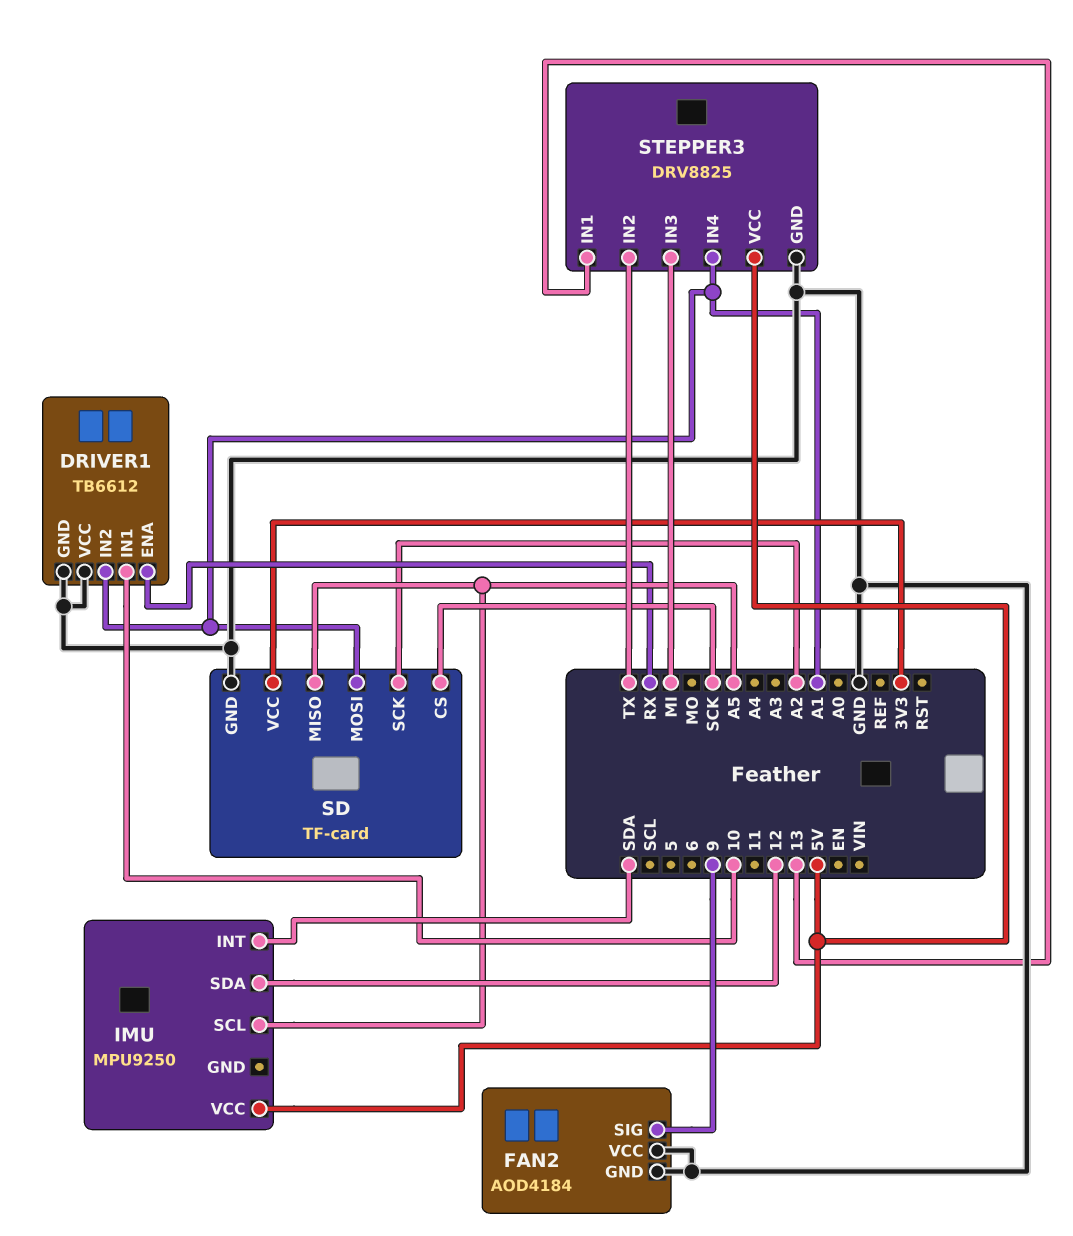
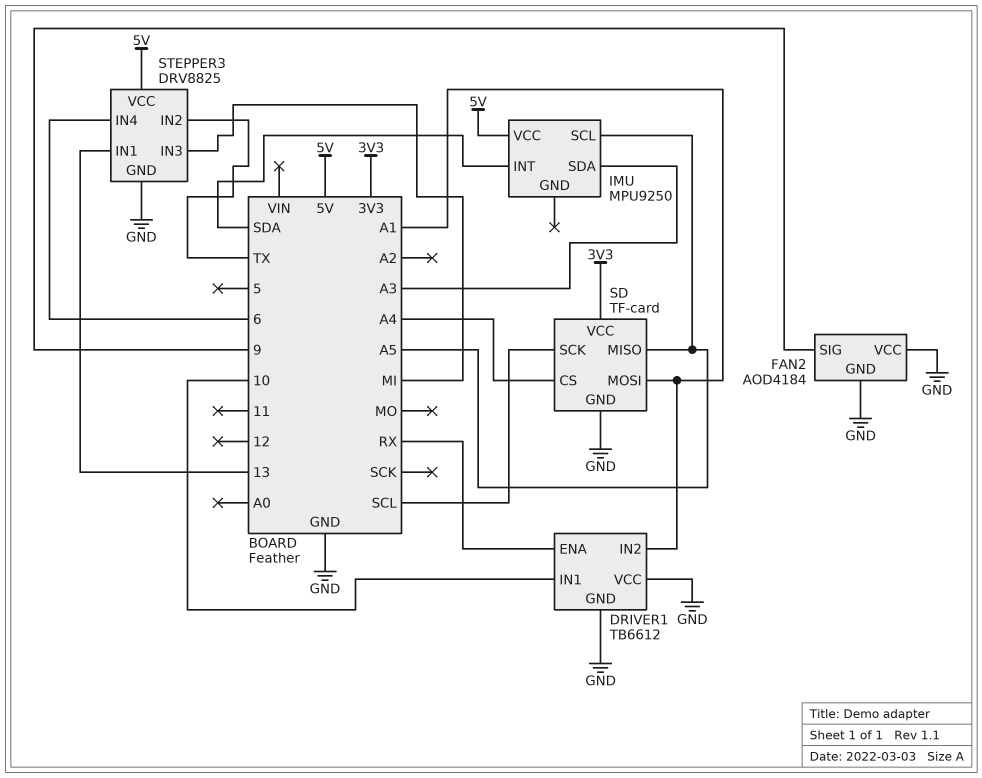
IMU pin SDA: 12 -> A3
SD pin CS: SCK -> A4
SD pin SCK: A2 -> SCL
STEPPER3 pin IN4: A1 -> 6

